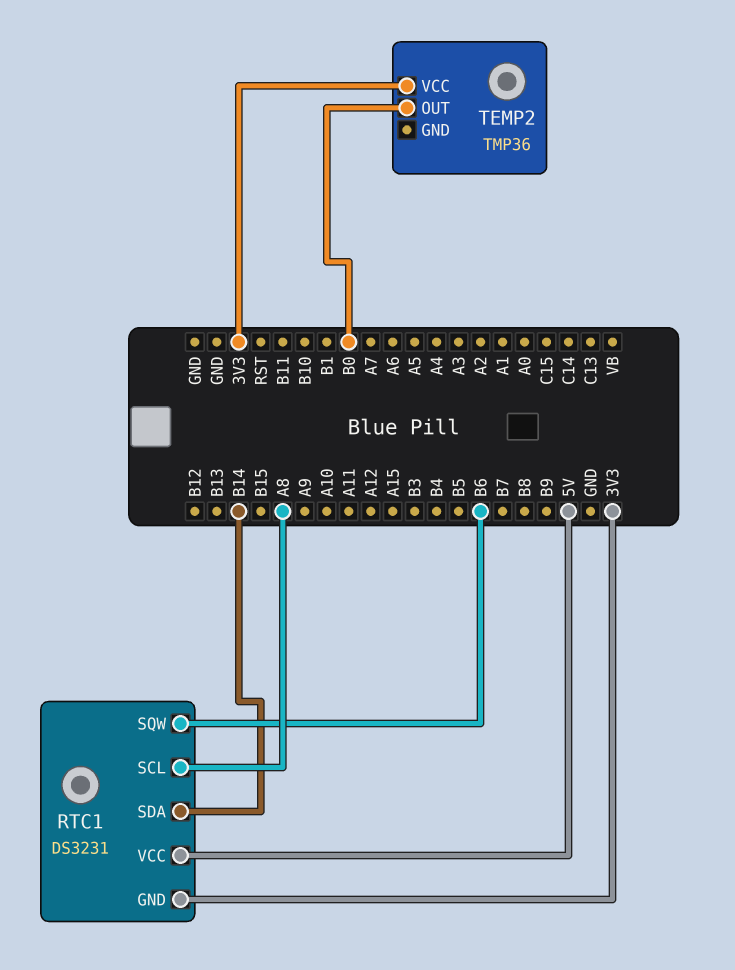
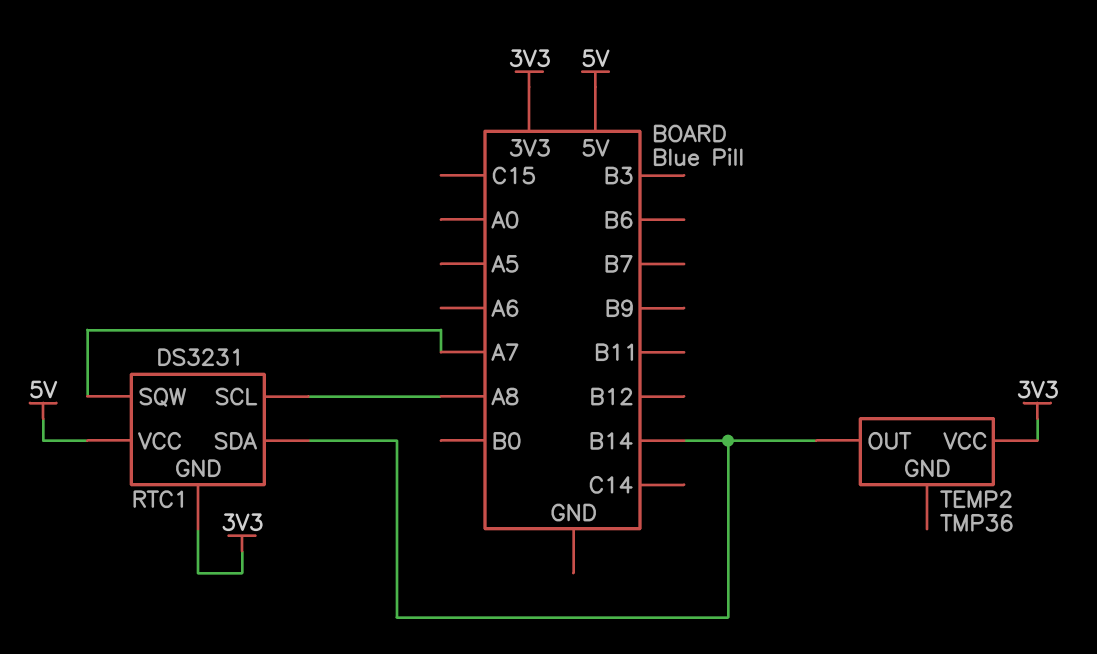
RTC1 pin SQW: B6 -> A7
TEMP2 pin OUT: B0 -> B14

